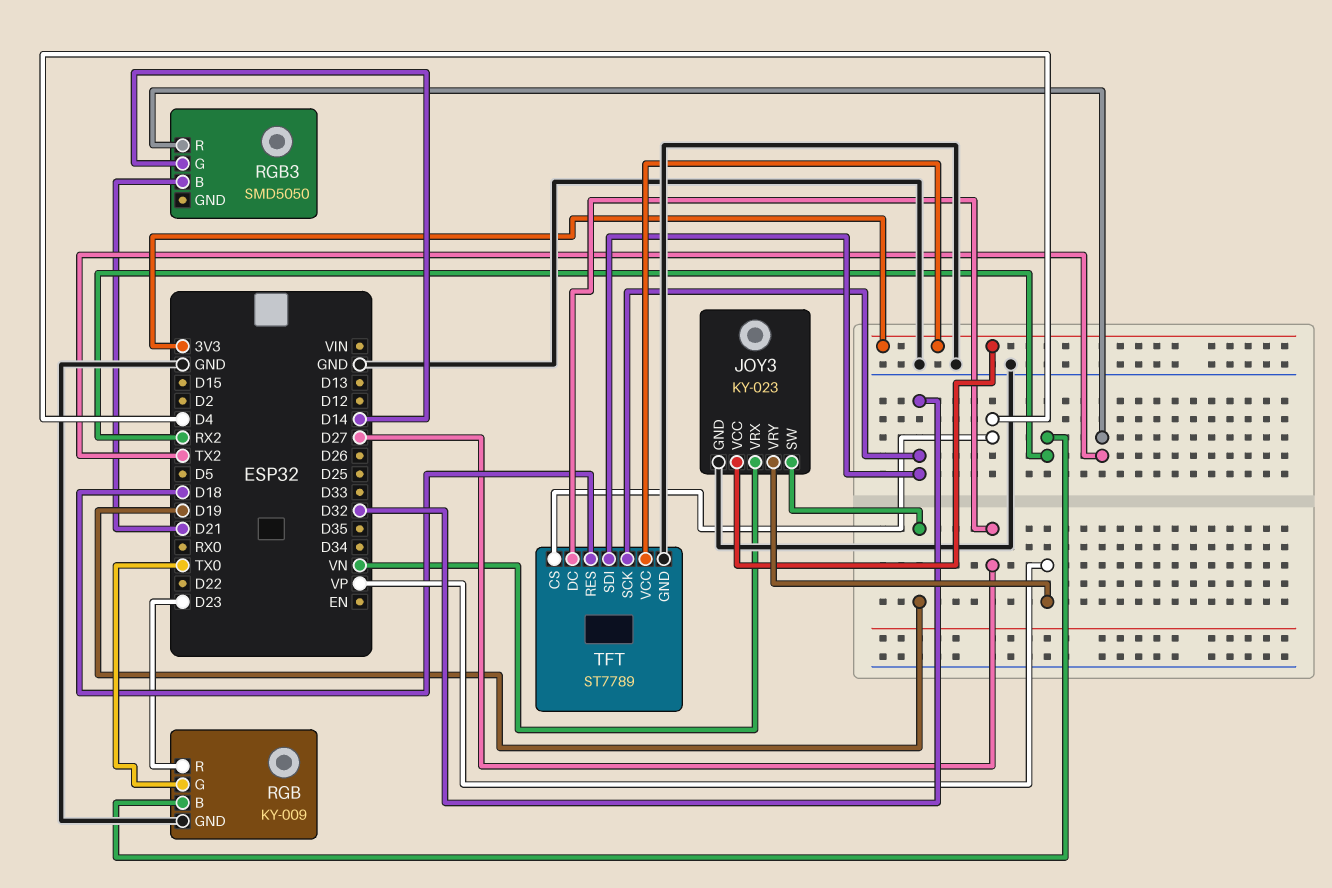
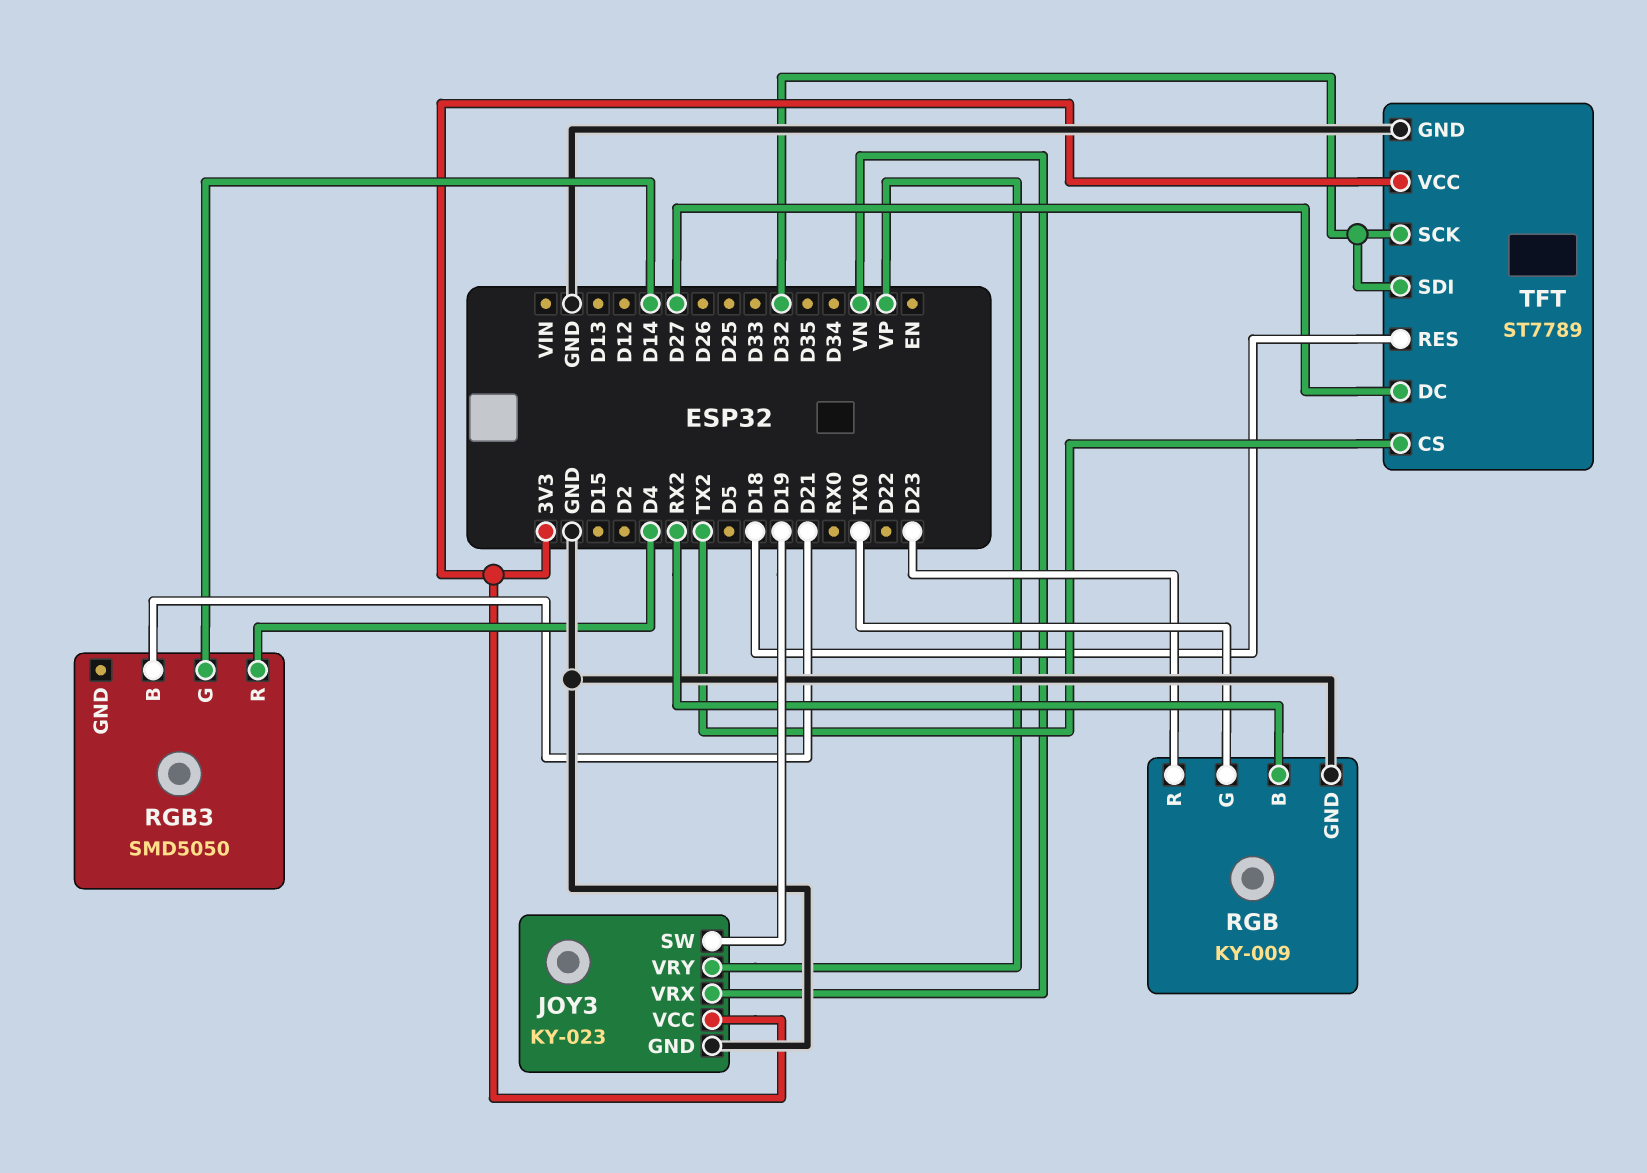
RGB3 pin R: TX2 -> D4
TFT pin CS: D4 -> TX2

